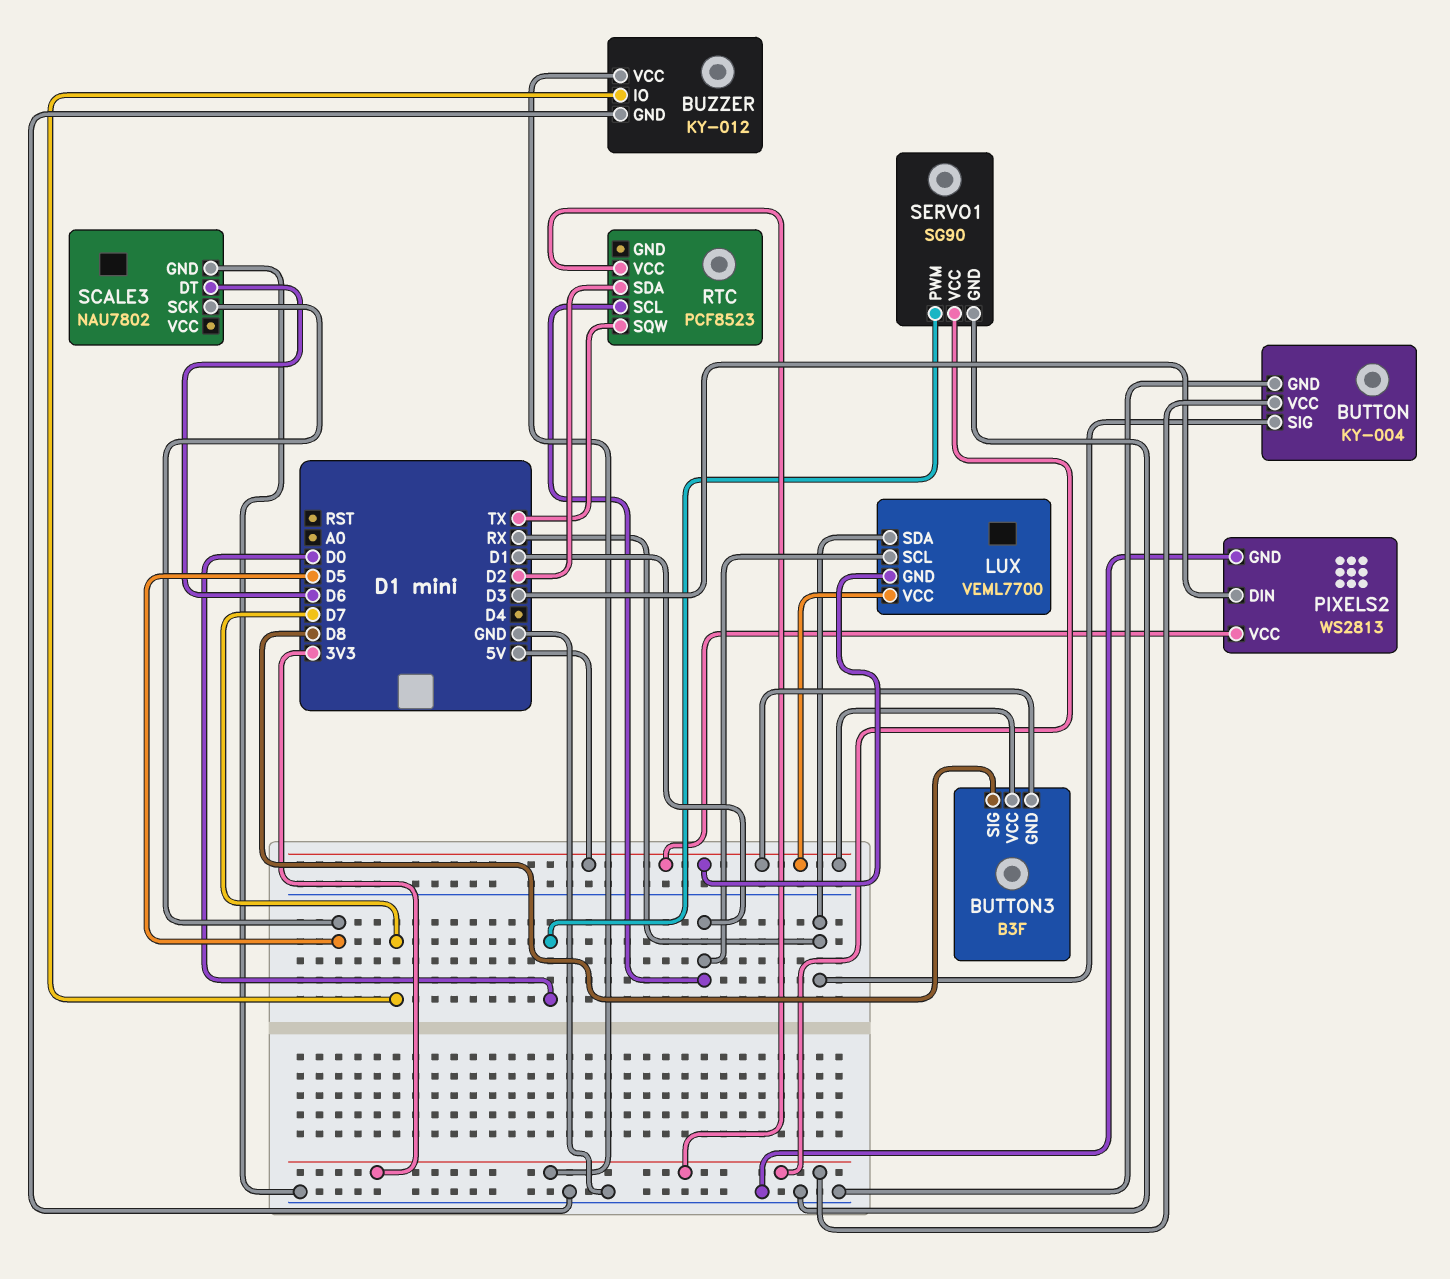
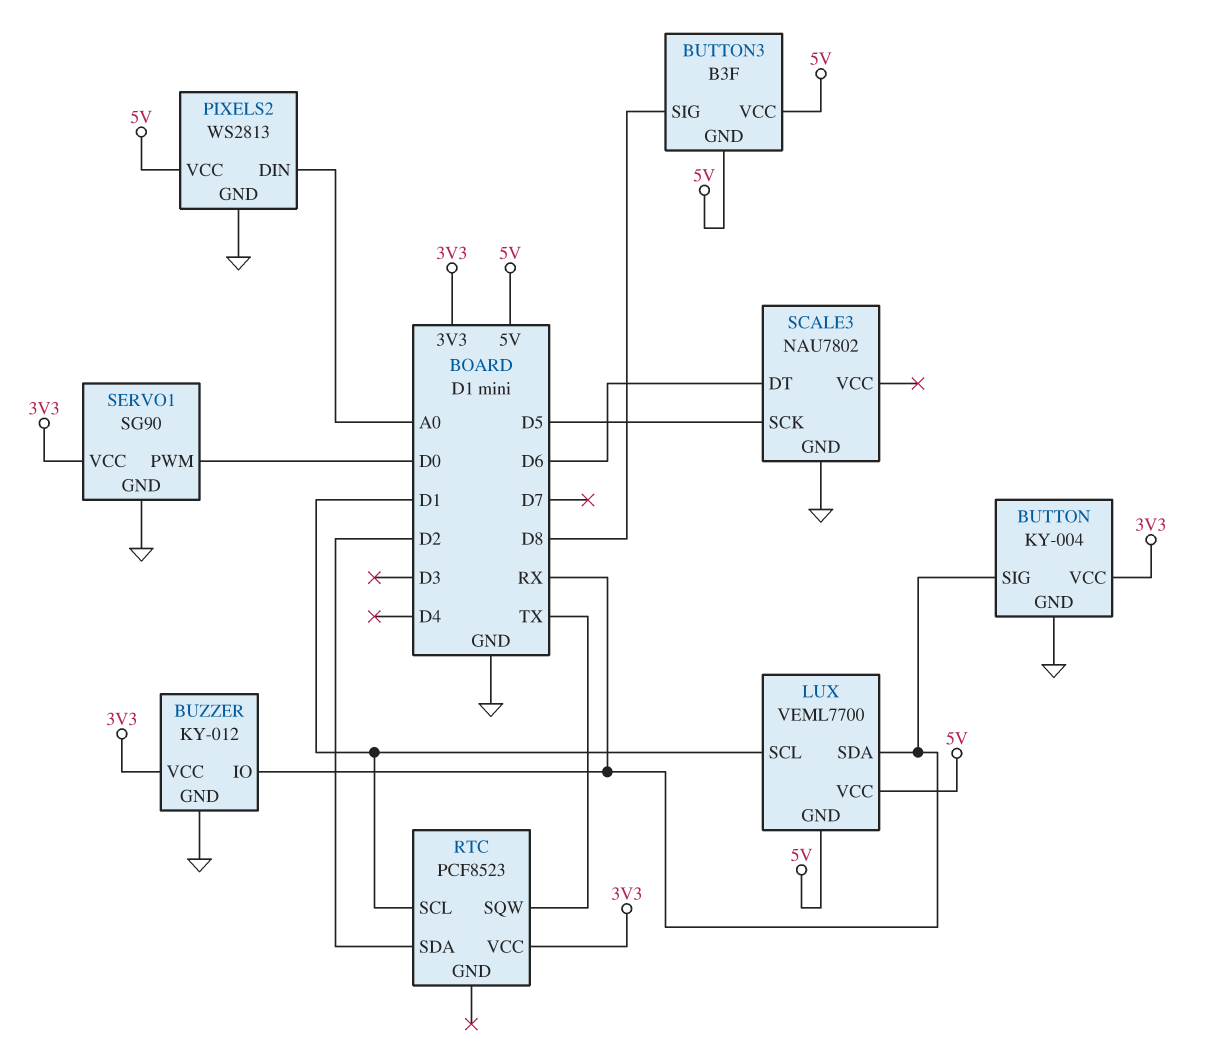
BUZZER pin IO: D7 -> RX
PIXELS2 pin DIN: D3 -> A0

